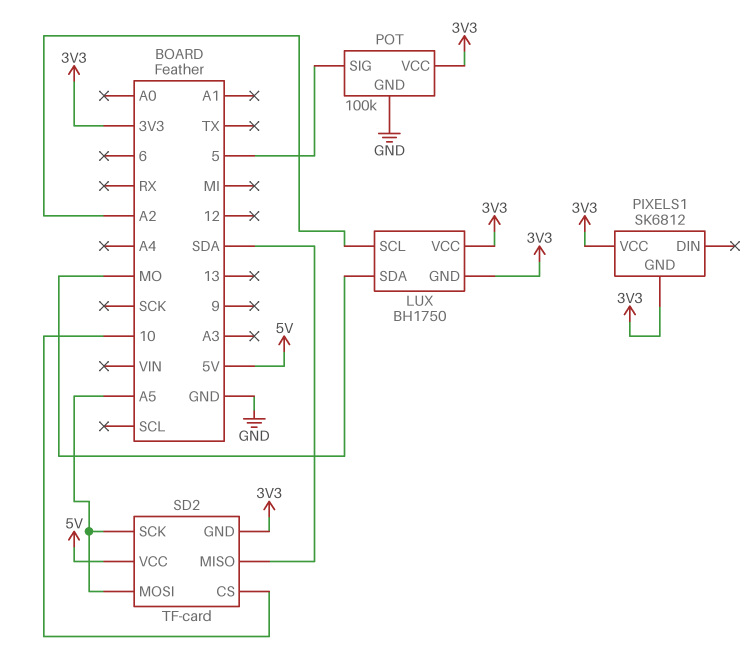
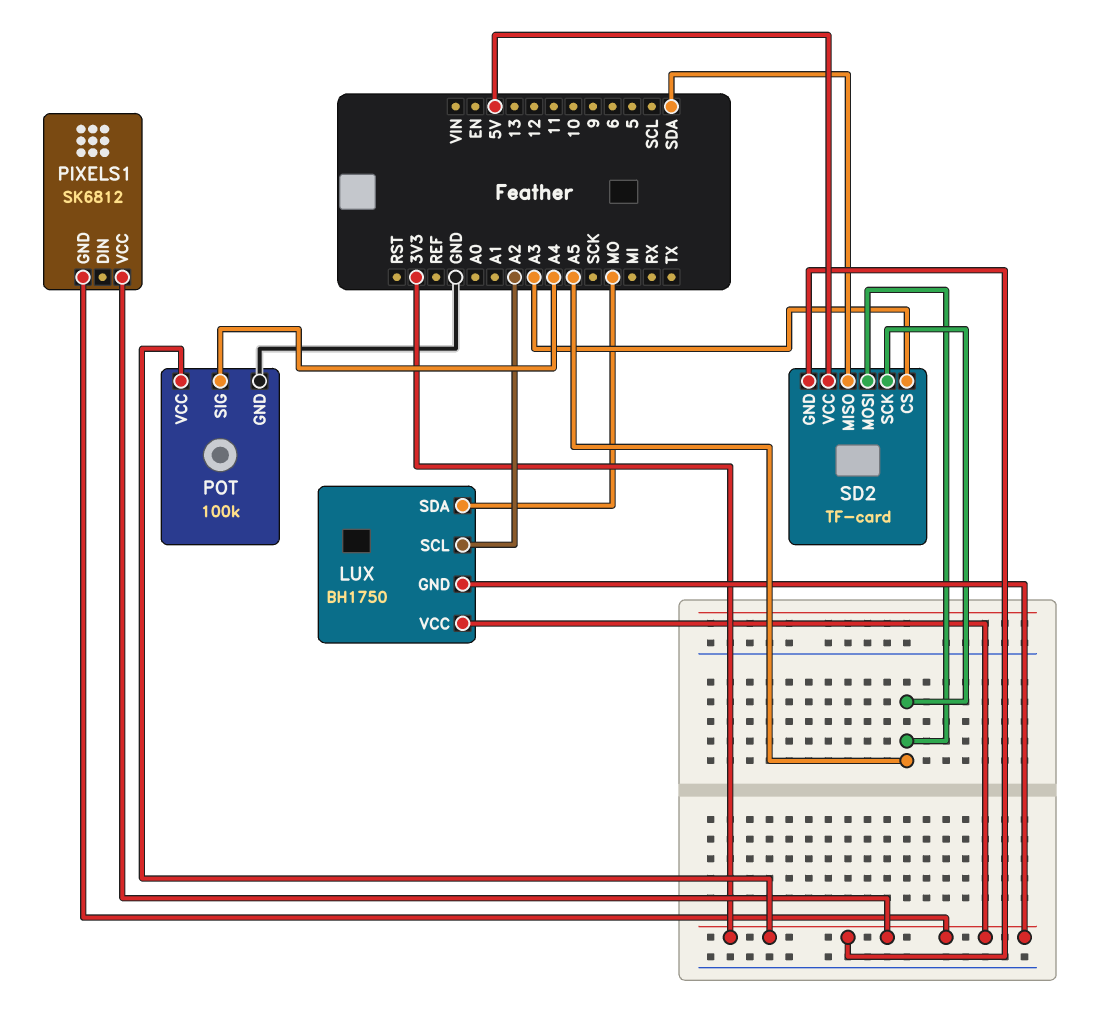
POT pin SIG: 5 -> A4
SD2 pin CS: 10 -> A3

